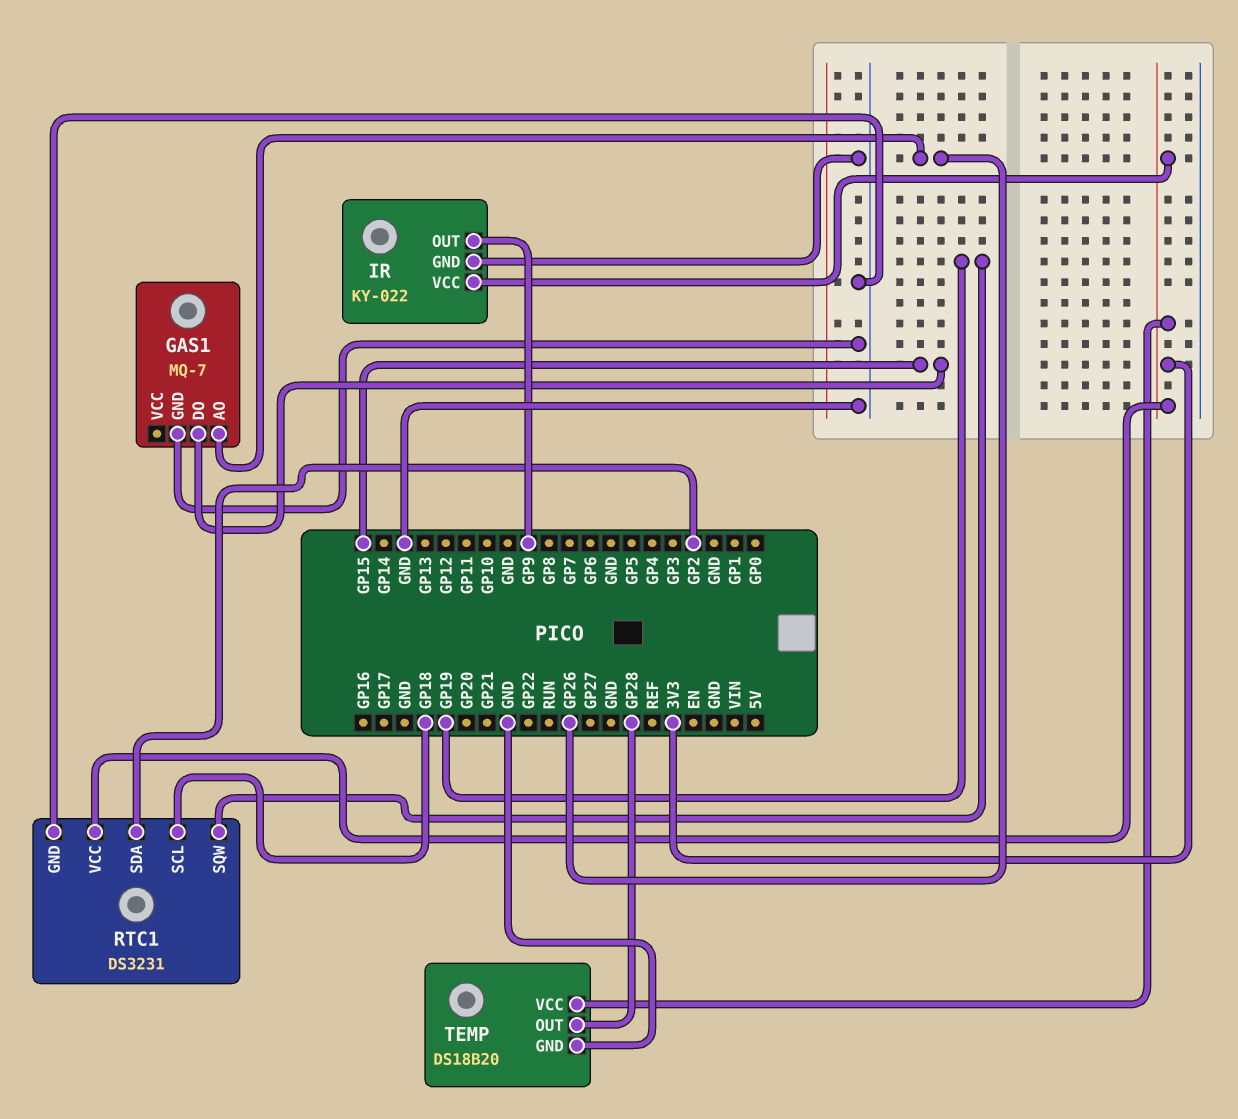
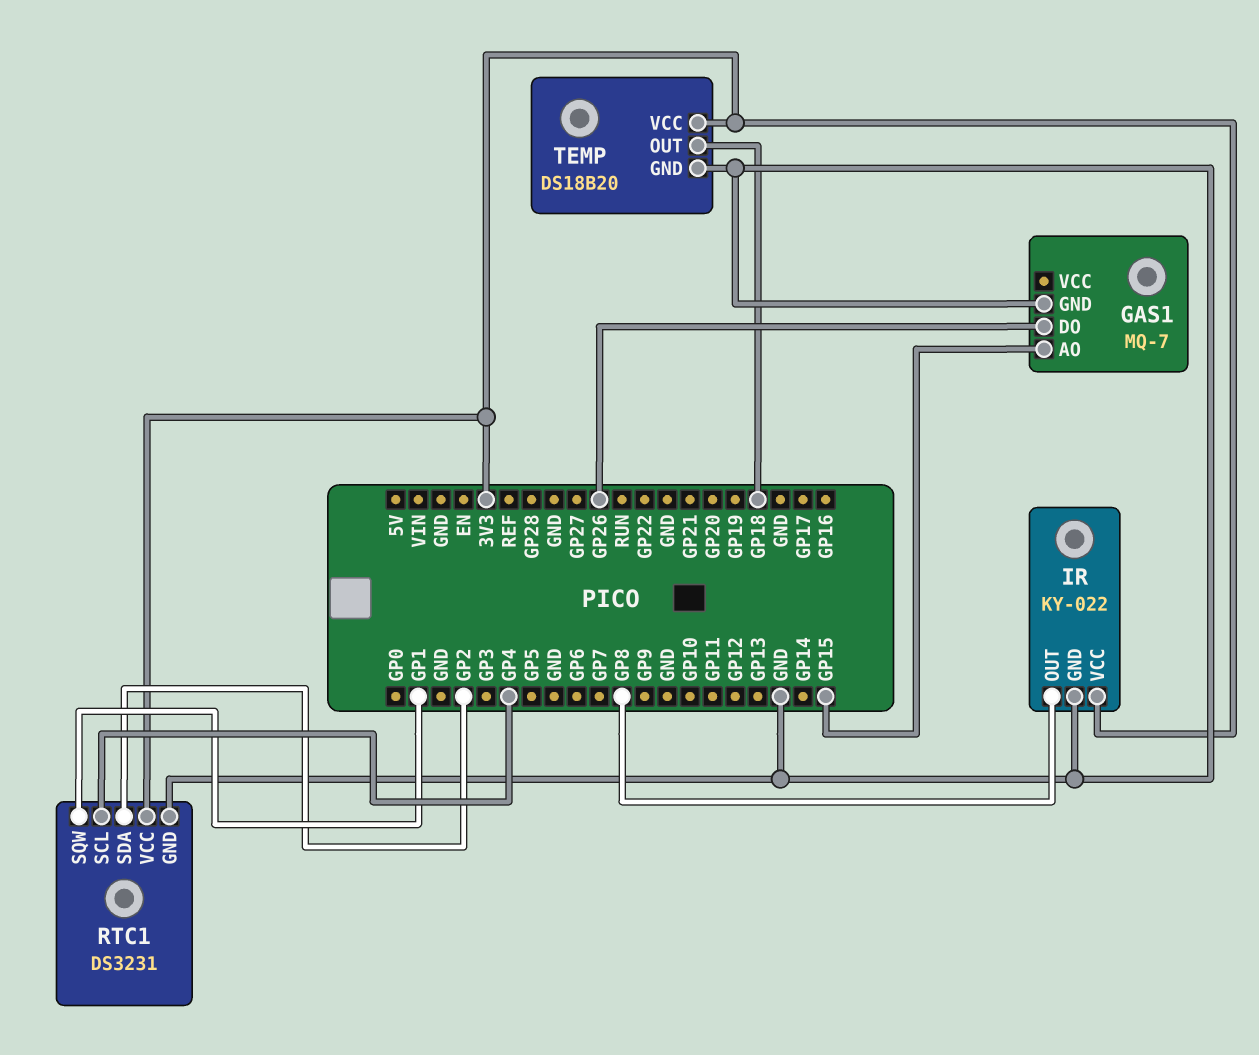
GAS1 pin AO: GP26 -> GP15
GAS1 pin DO: GP15 -> GP26
IR pin OUT: GP9 -> GP8
RTC1 pin SCL: GP18 -> GP4
RTC1 pin SQW: GP19 -> GP1
TEMP pin OUT: GP28 -> GP18

